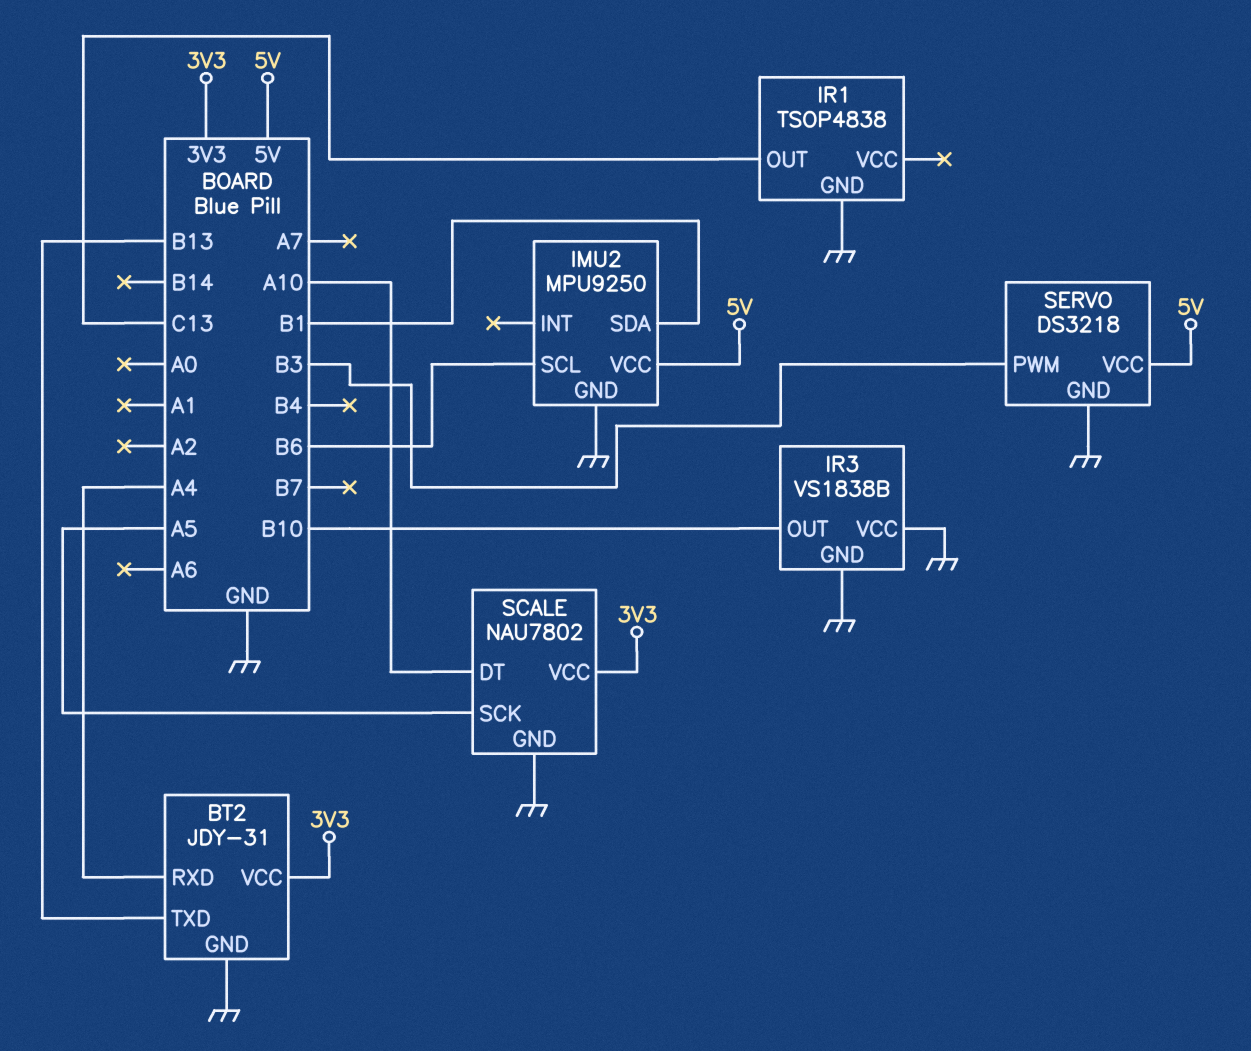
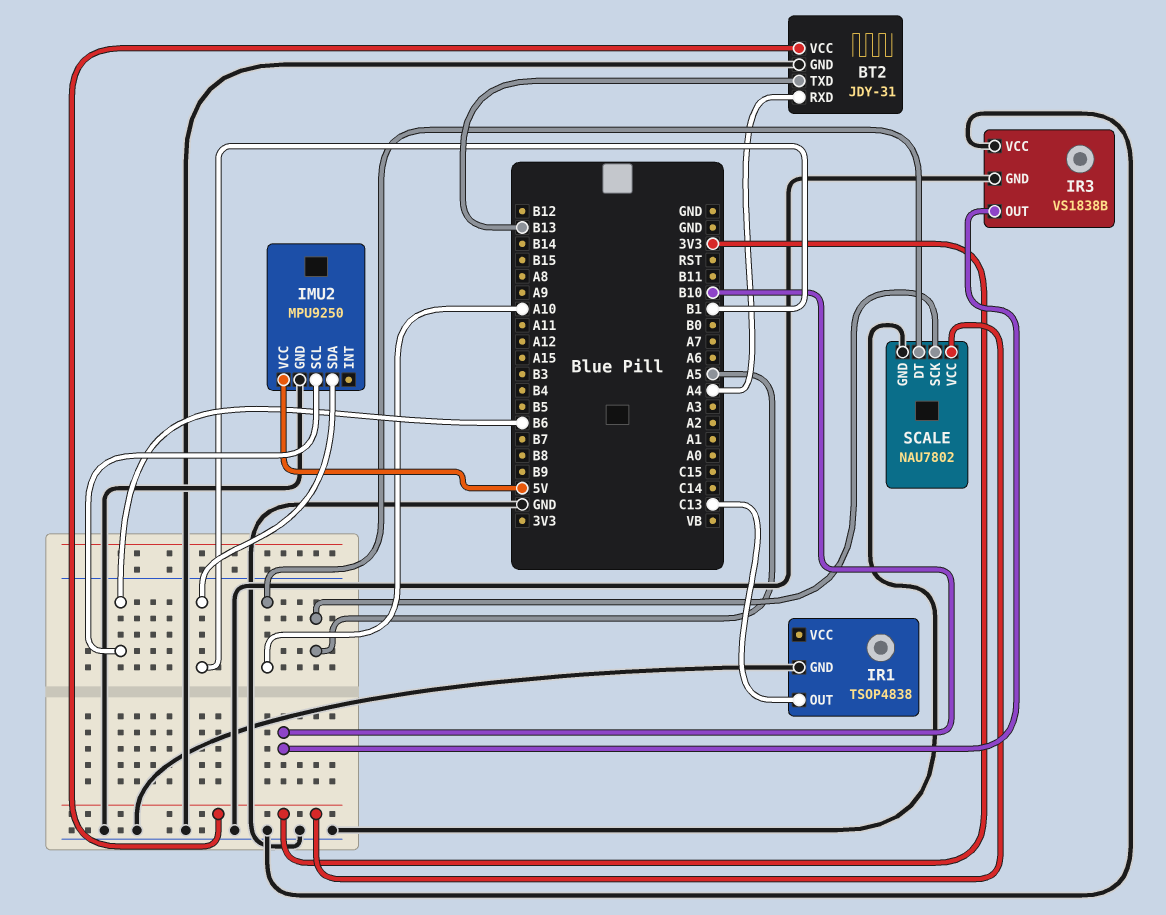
SERVO: DS3218 -> none
SERVO pin GND: GND -> none
SERVO pin PWM: B3 -> none
SERVO pin VCC: 5V -> none

